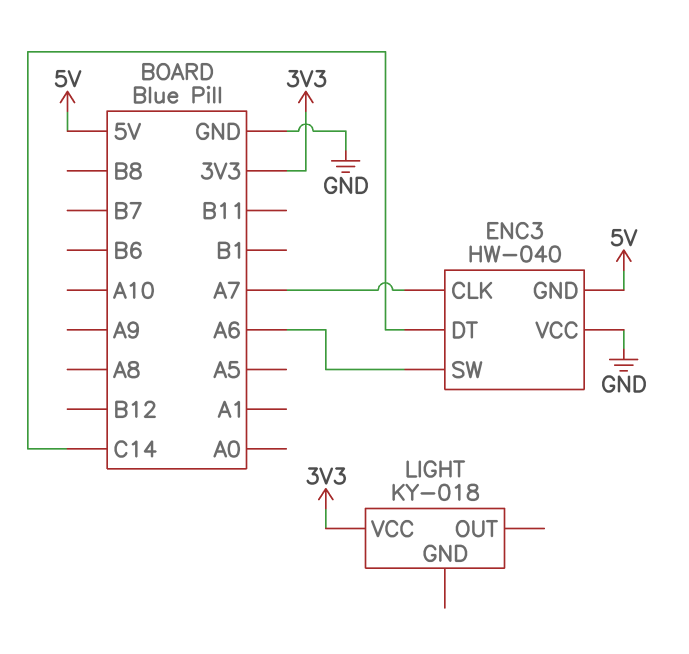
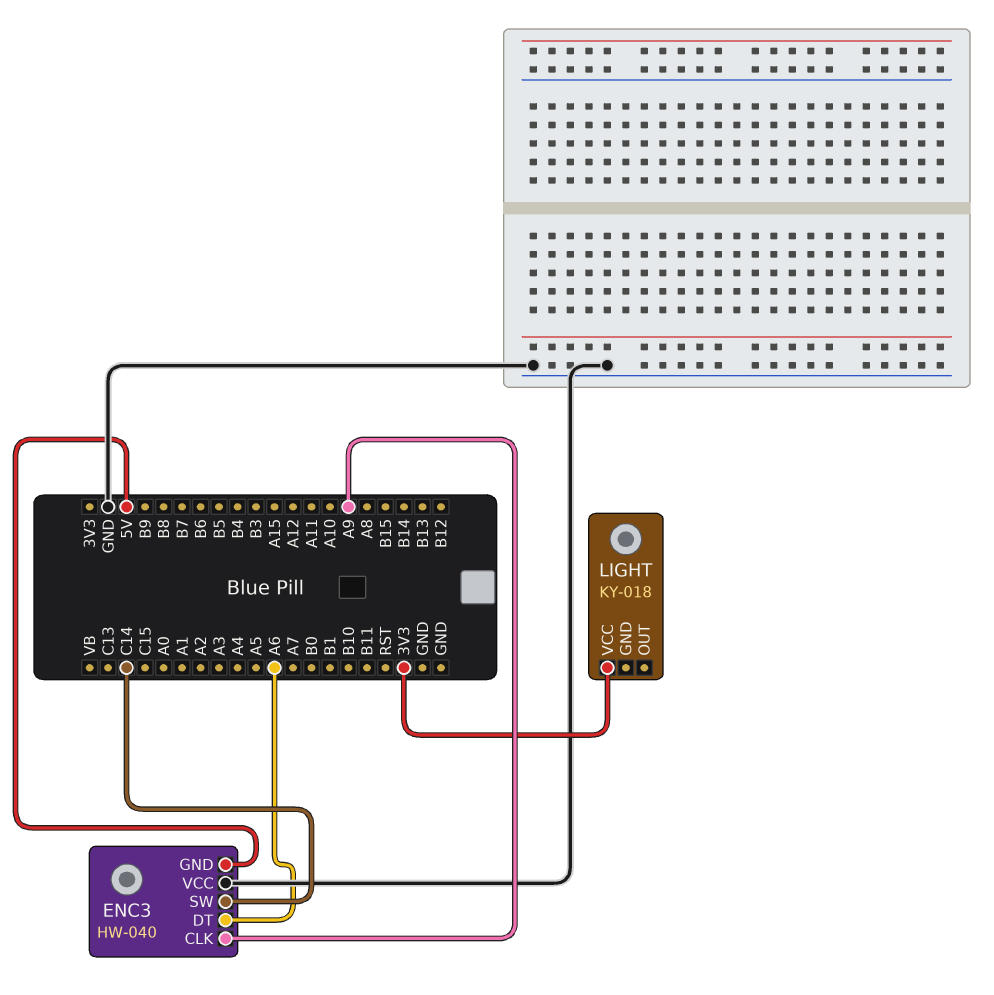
ENC3 pin CLK: A7 -> A9
ENC3 pin DT: C14 -> A6
ENC3 pin SW: A6 -> C14

